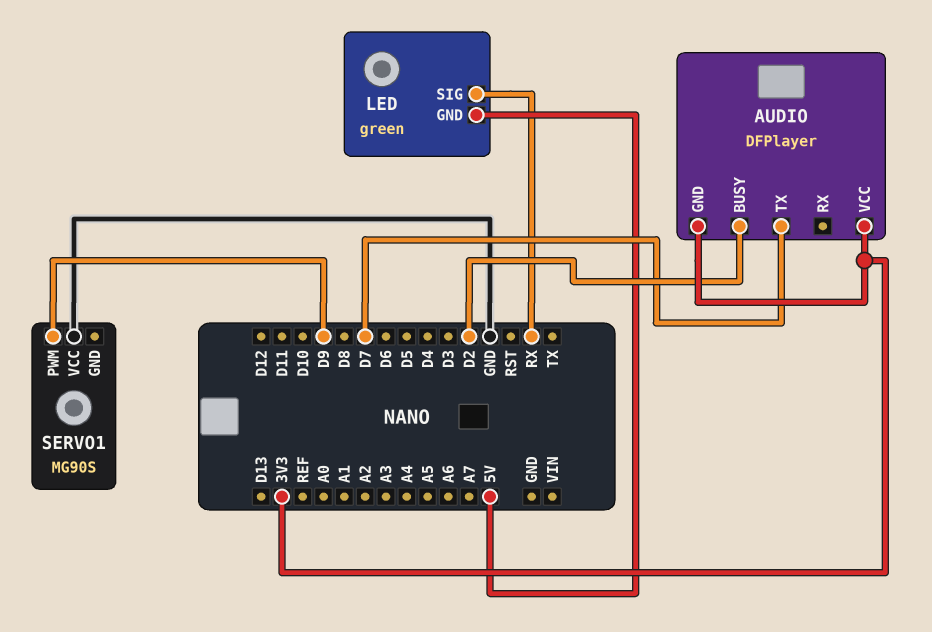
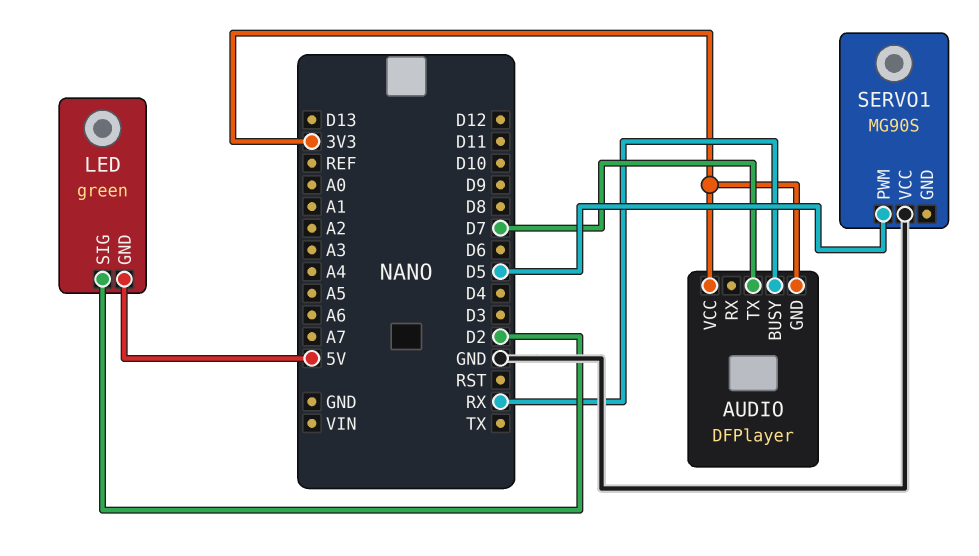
AUDIO pin BUSY: D2 -> RX
LED pin SIG: RX -> D2
SERVO1 pin PWM: D9 -> D5

